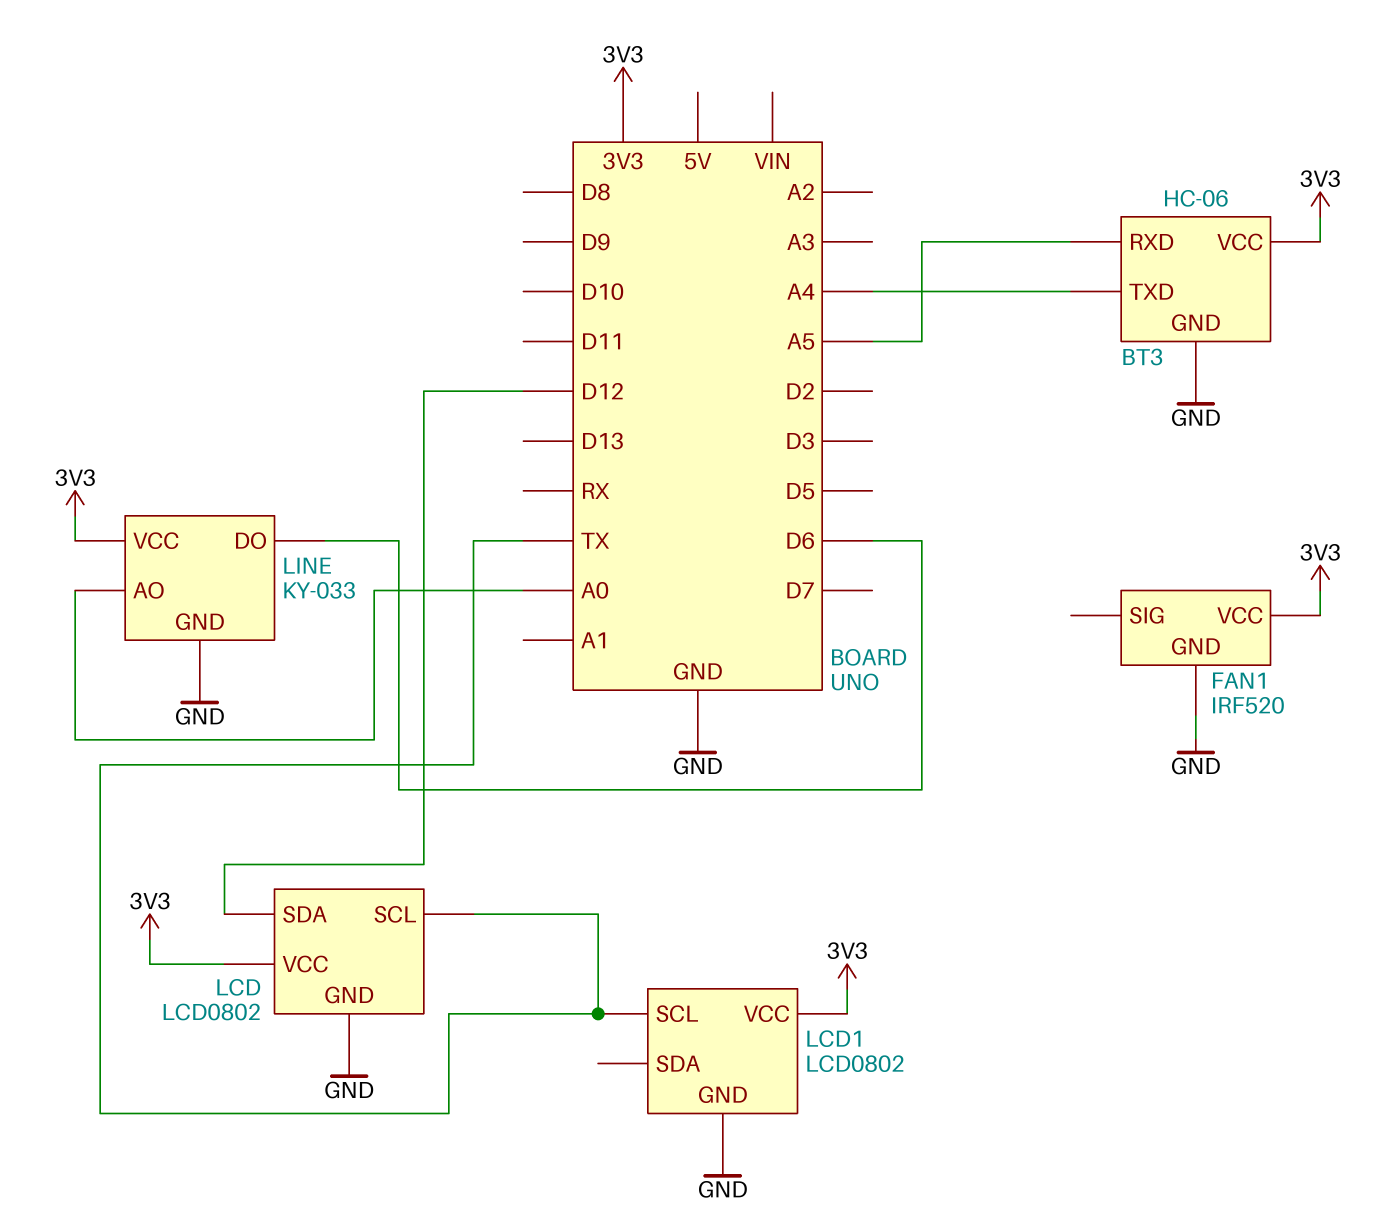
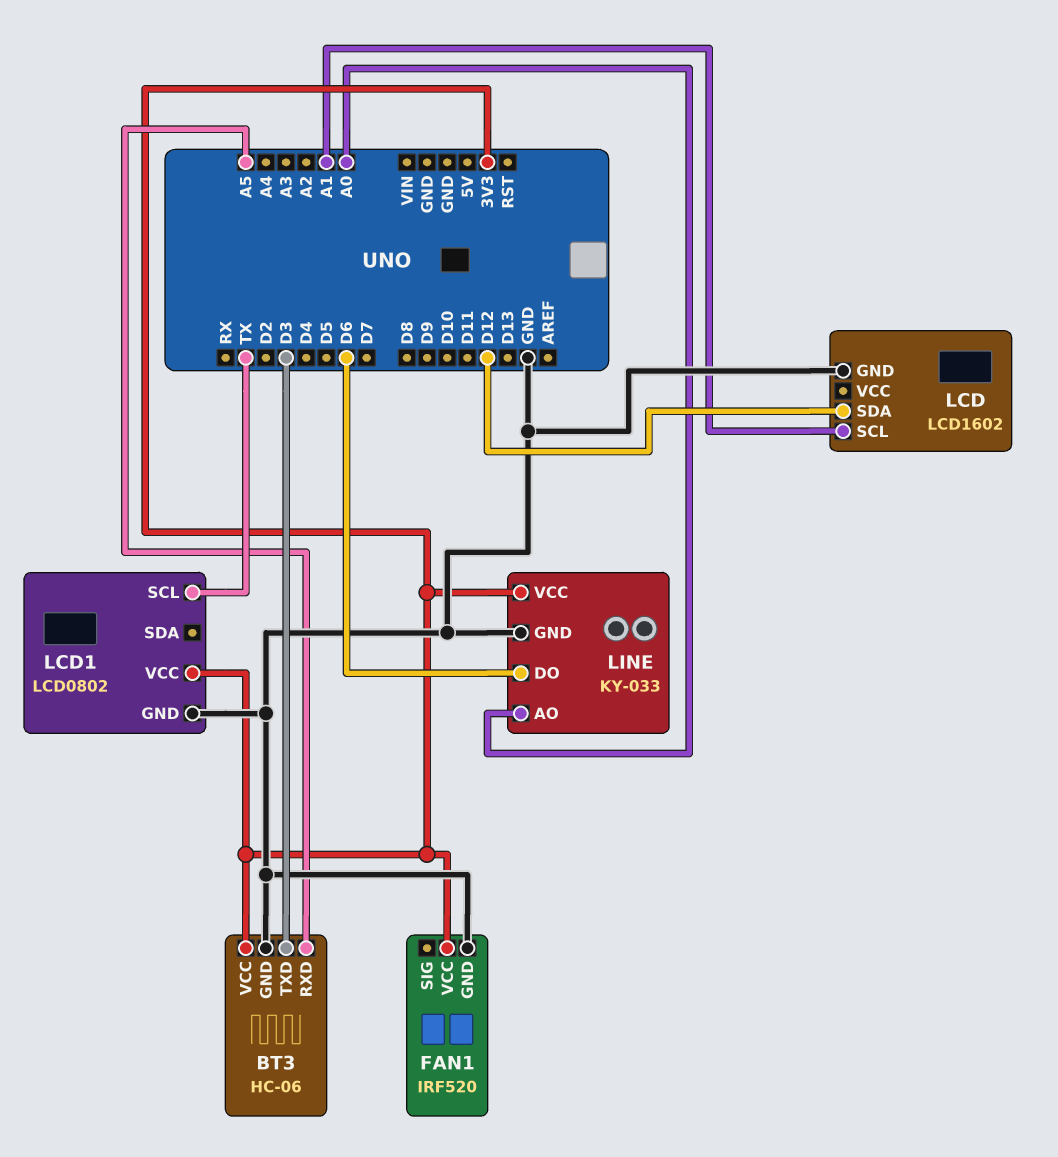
BT3 pin TXD: A4 -> D3
LCD: LCD0802 -> LCD1602
LCD pin SCL: TX -> A1
LCD pin VCC: 3V3 -> none

